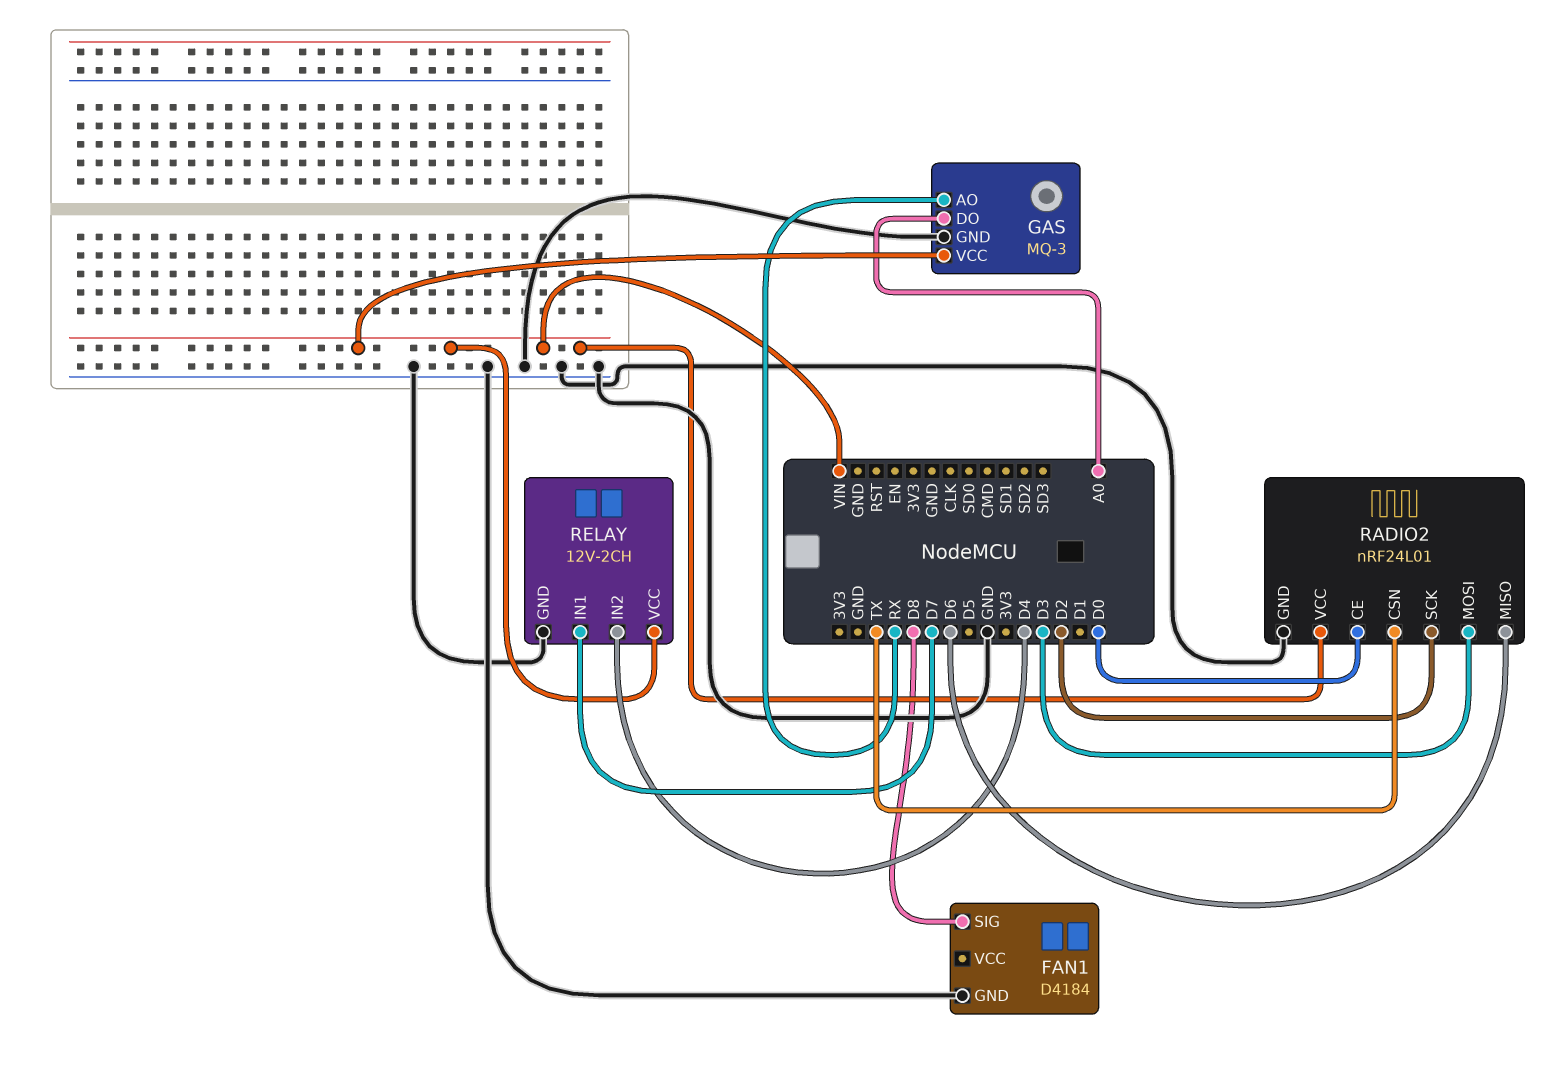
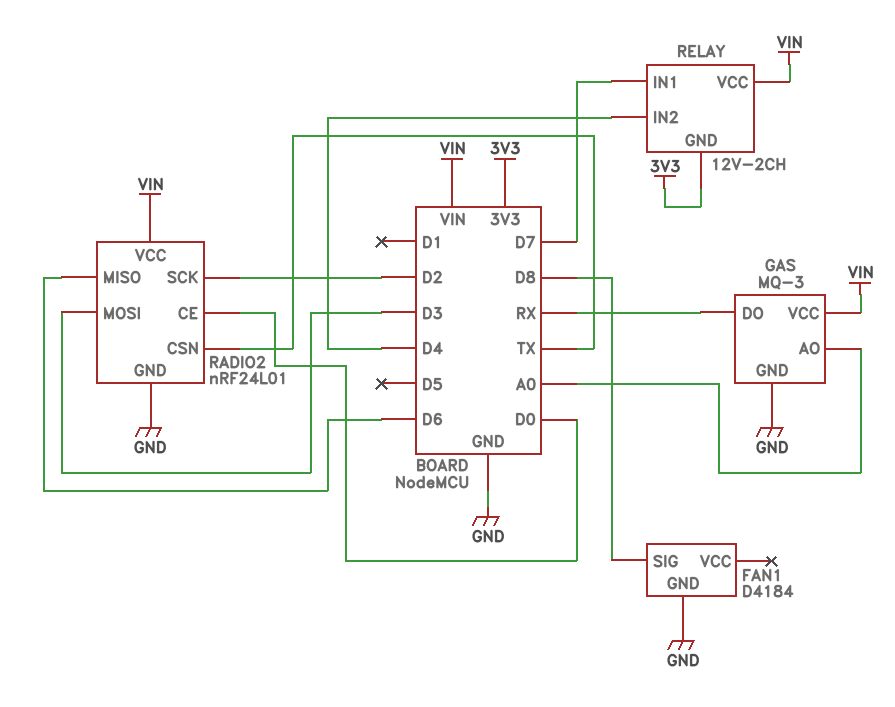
GAS pin AO: RX -> A0
GAS pin DO: A0 -> RX
RELAY pin GND: GND -> 3V3

